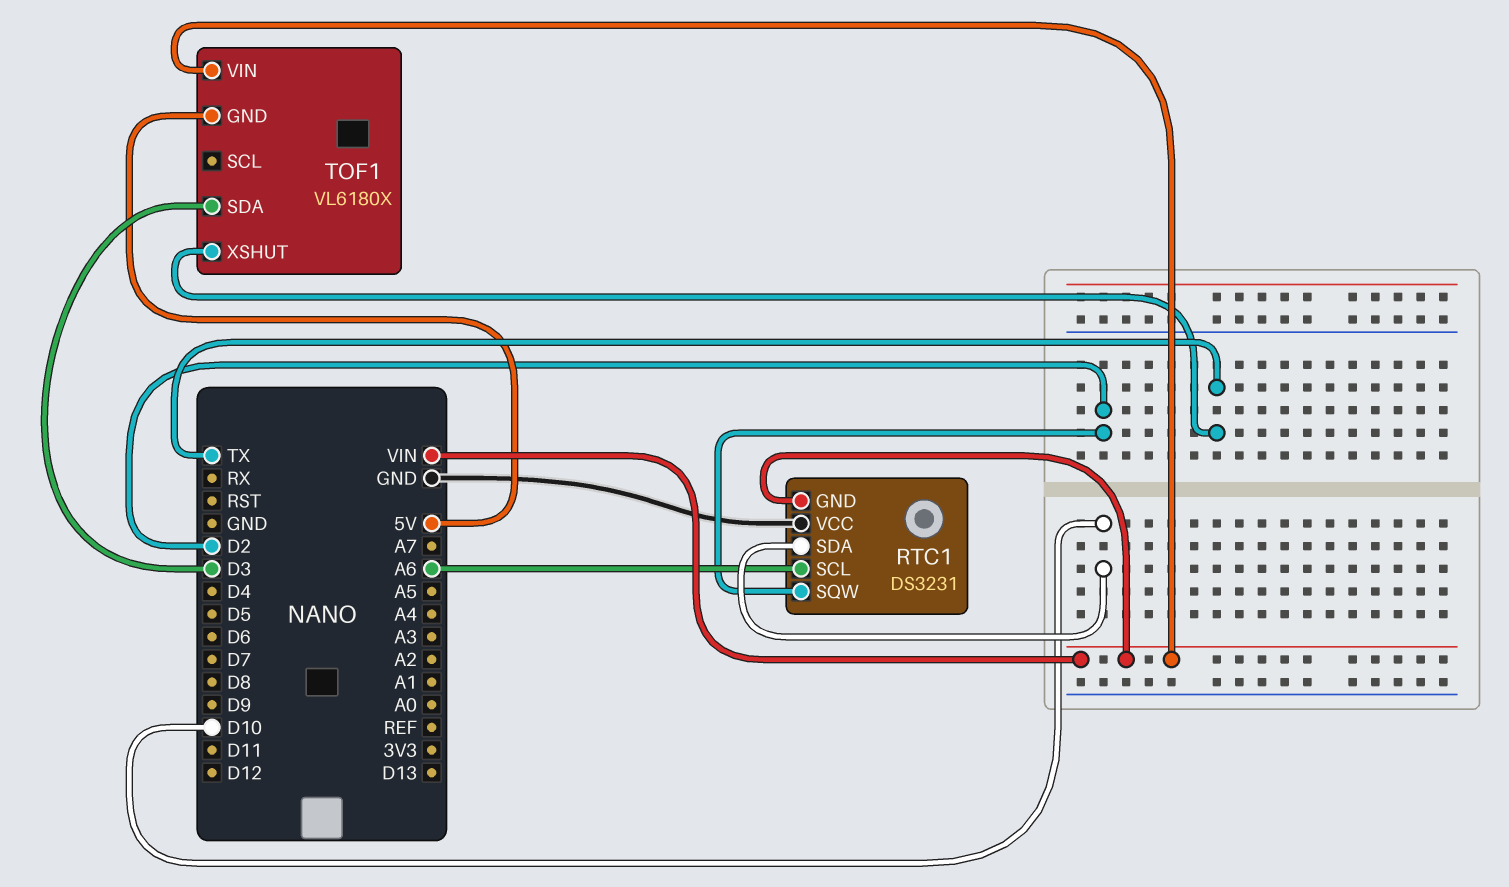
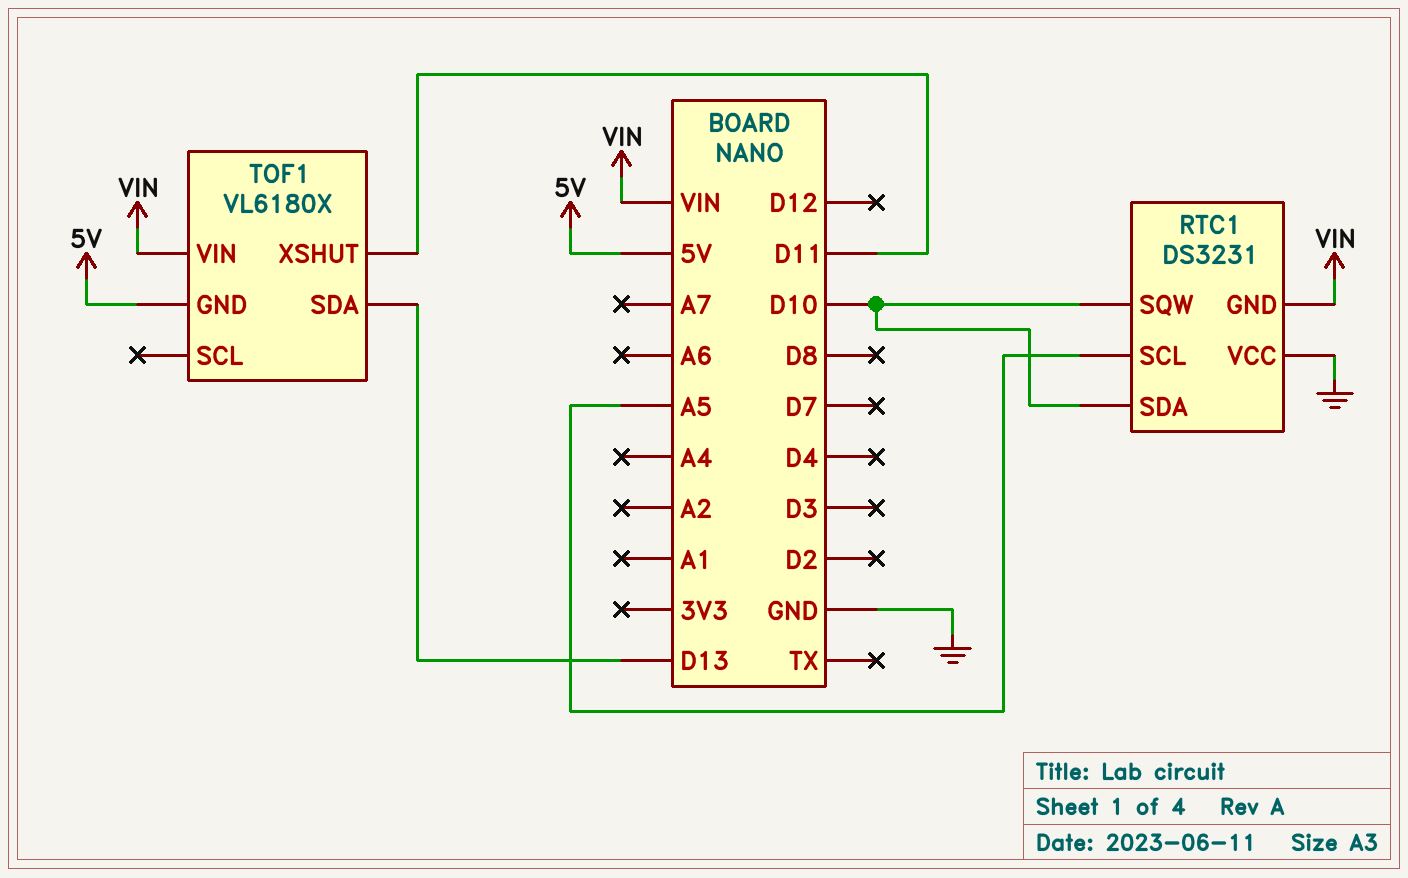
RTC1 pin SCL: A6 -> A5
RTC1 pin SQW: D2 -> D10
TOF1 pin SDA: D3 -> D13
TOF1 pin XSHUT: TX -> D11

